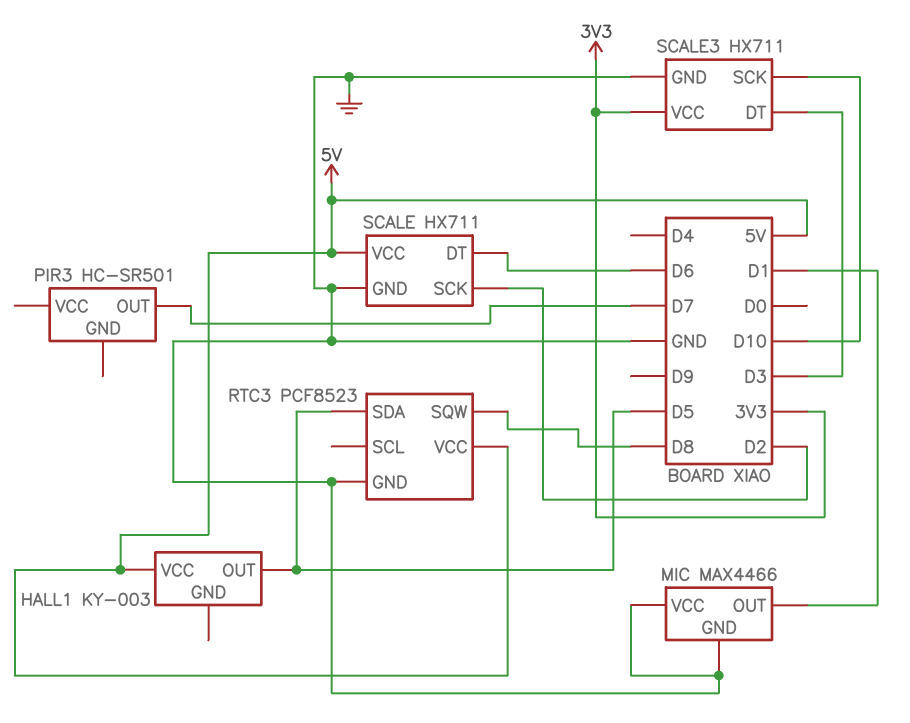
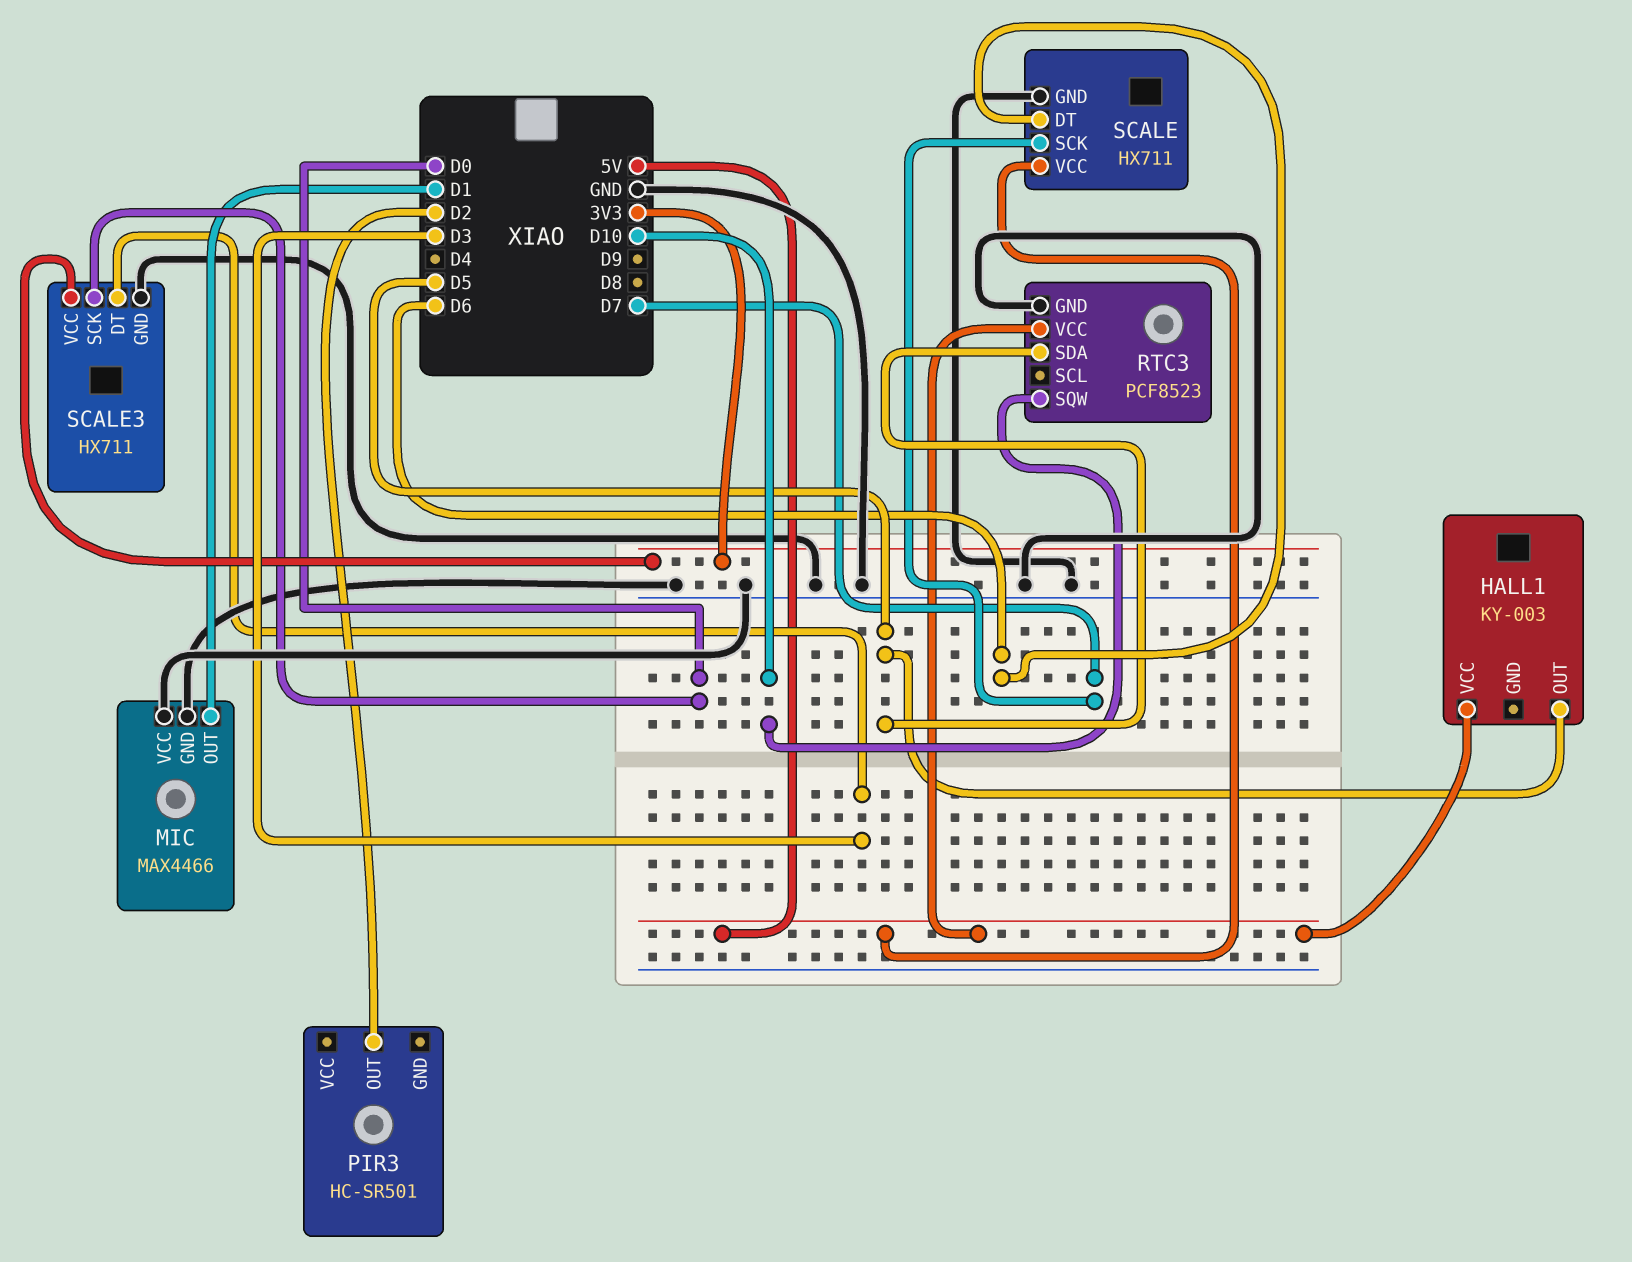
PIR3 pin OUT: D7 -> D2
RTC3 pin SQW: D8 -> D10
SCALE pin SCK: D2 -> D7
SCALE3 pin SCK: D10 -> D0

